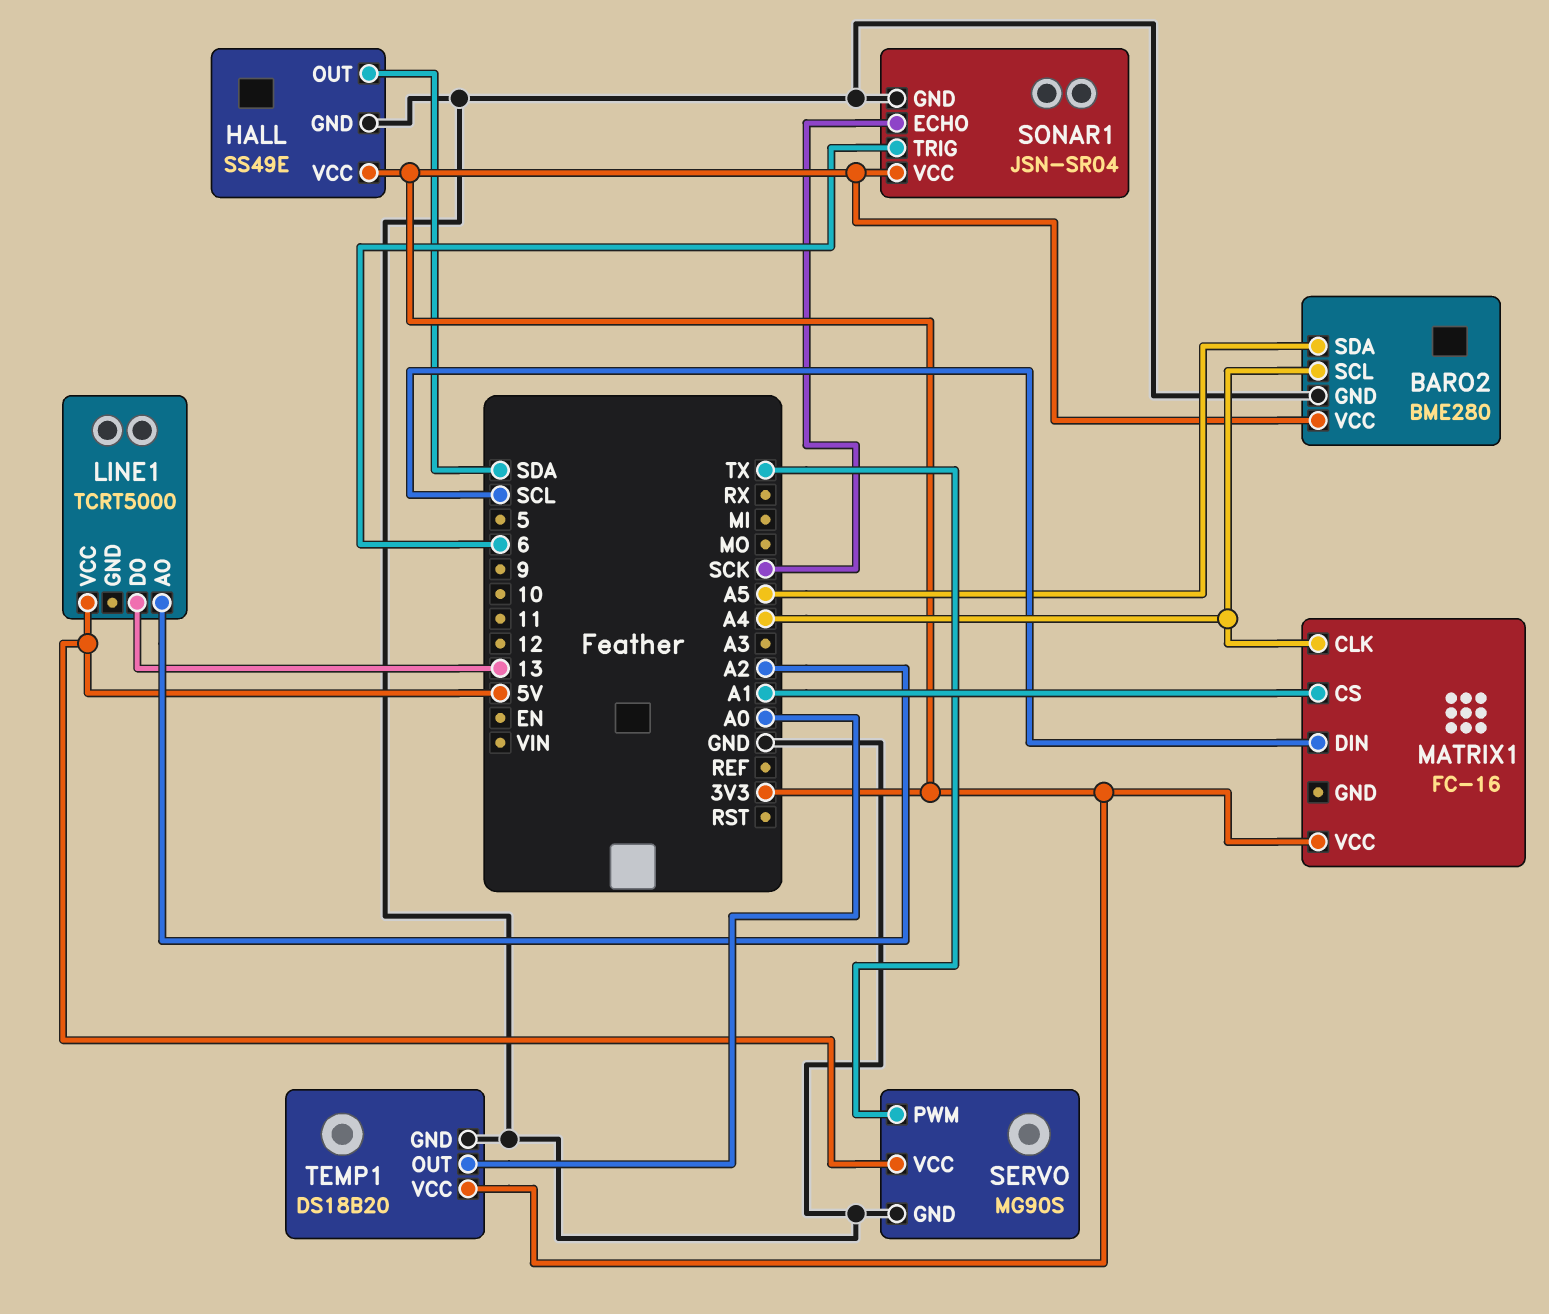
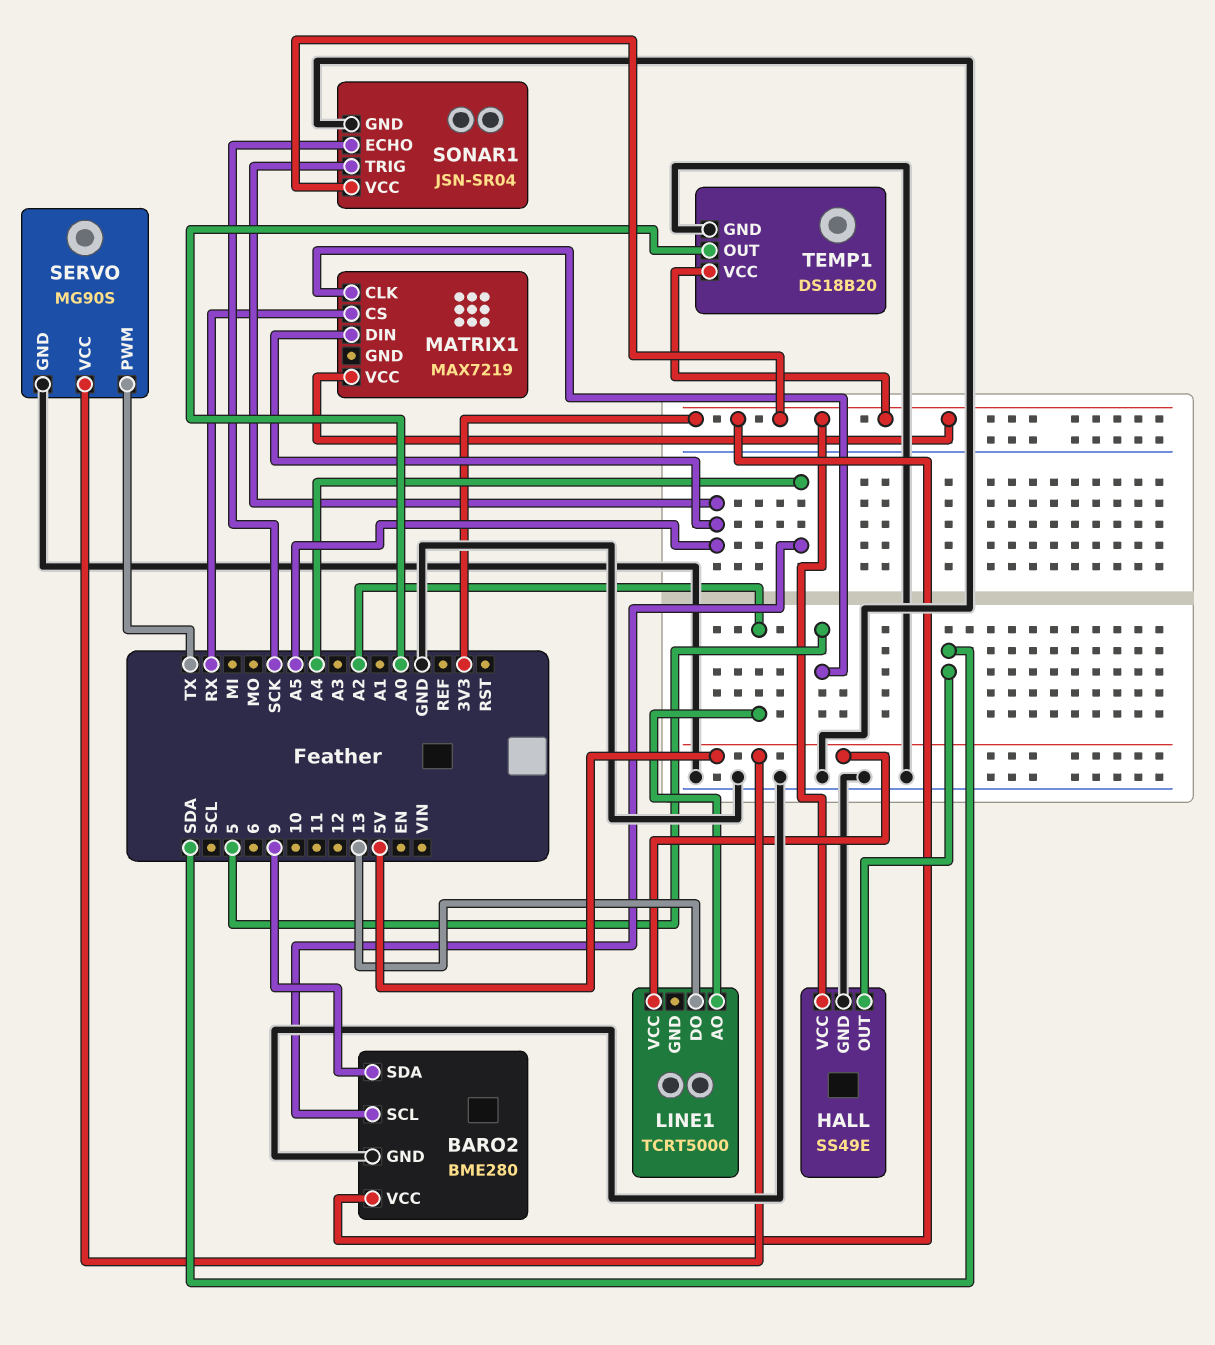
BARO2 pin SDA: A5 -> 9
MATRIX1: FC-16 -> MAX7219
MATRIX1 pin CLK: A4 -> 5
MATRIX1 pin CS: A1 -> RX
MATRIX1 pin DIN: SCL -> A5
SONAR1 pin TRIG: 6 -> A5

